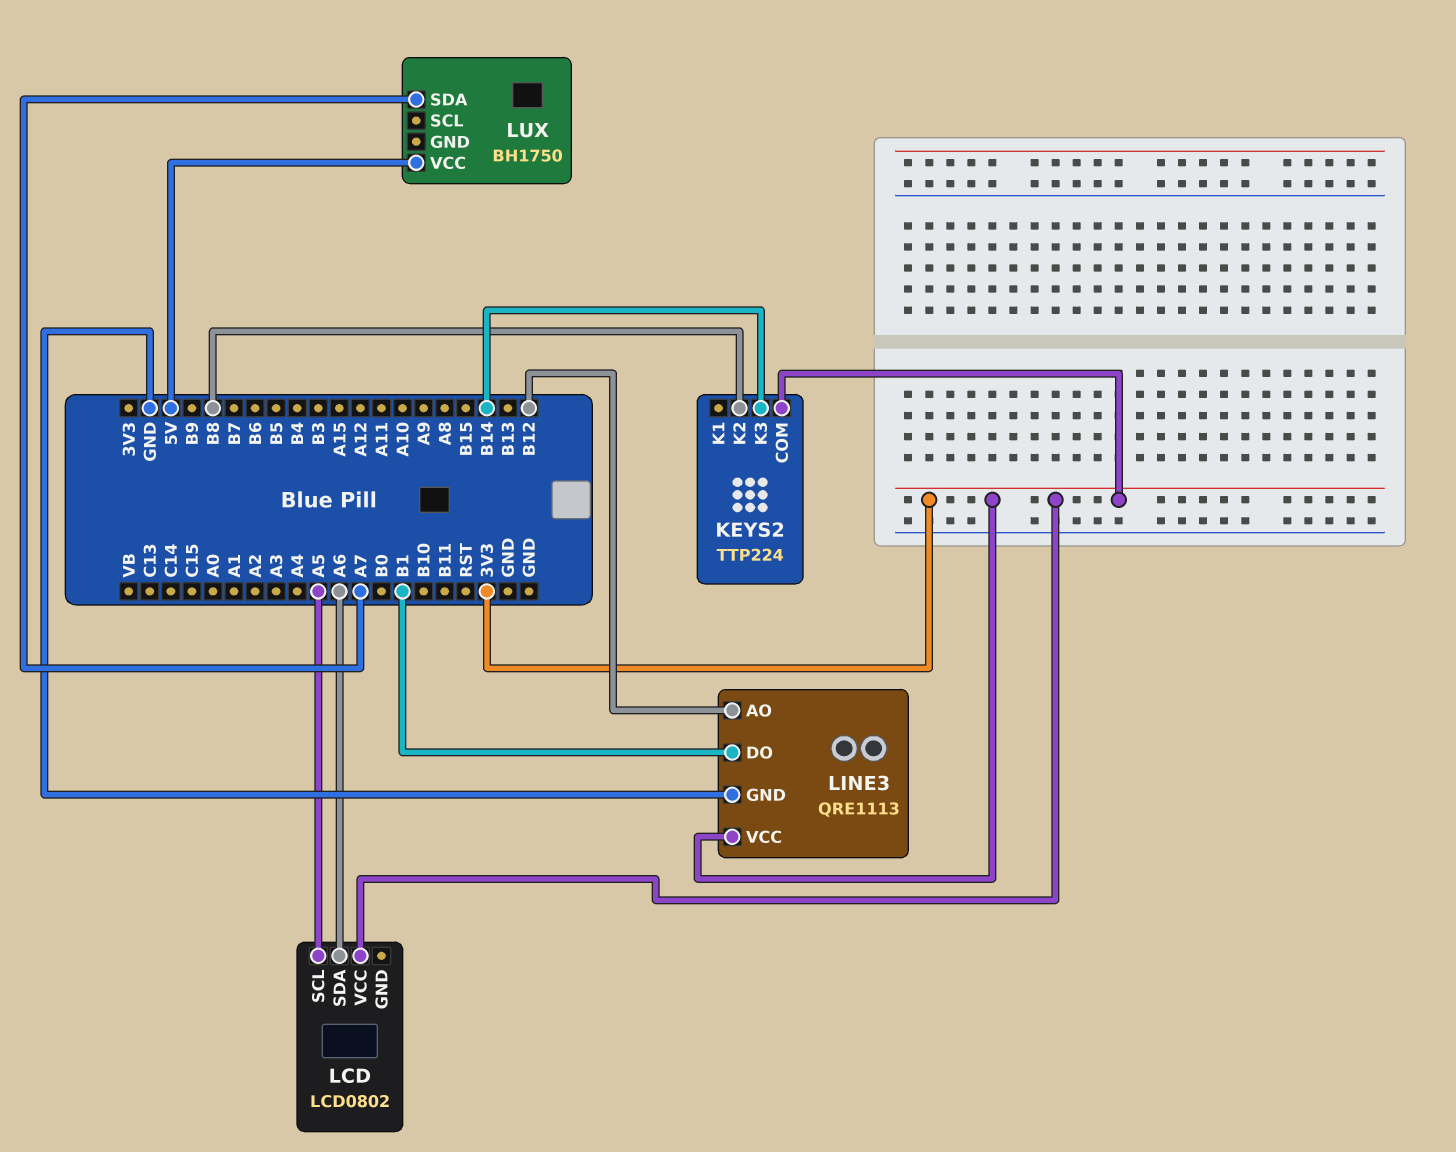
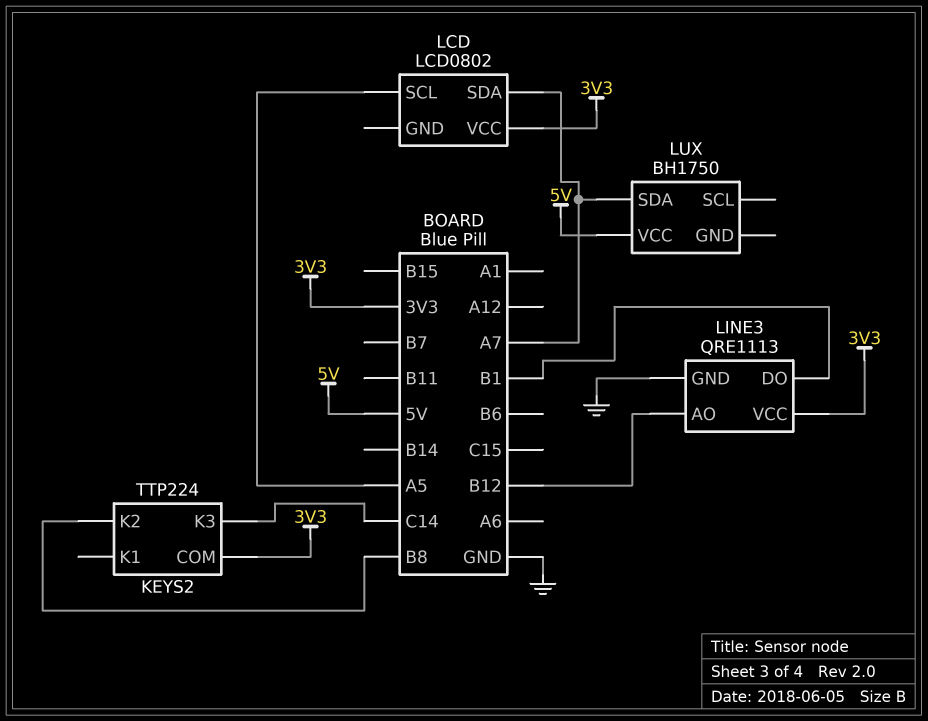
KEYS2 pin K3: B14 -> C14
LCD pin SDA: A6 -> A7

